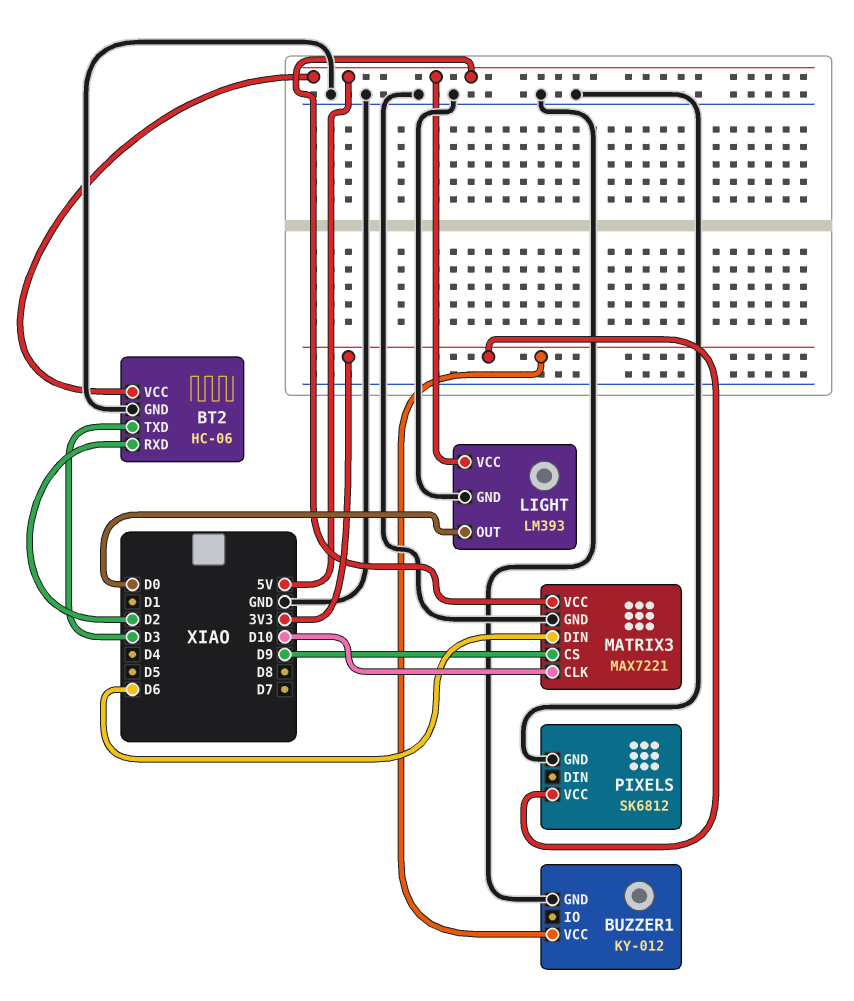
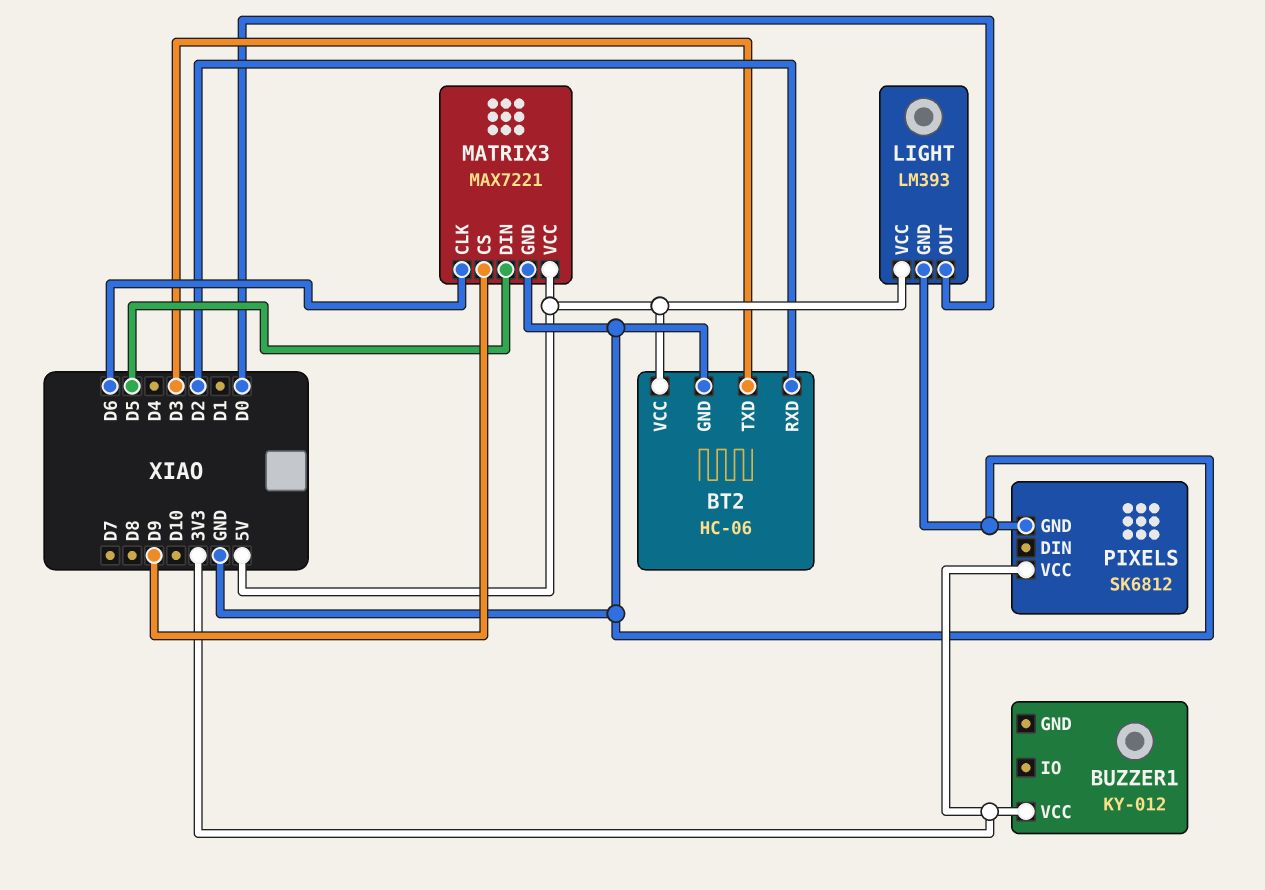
BUZZER1 pin GND: GND -> none
MATRIX3 pin CLK: D10 -> D6
MATRIX3 pin DIN: D6 -> D5

